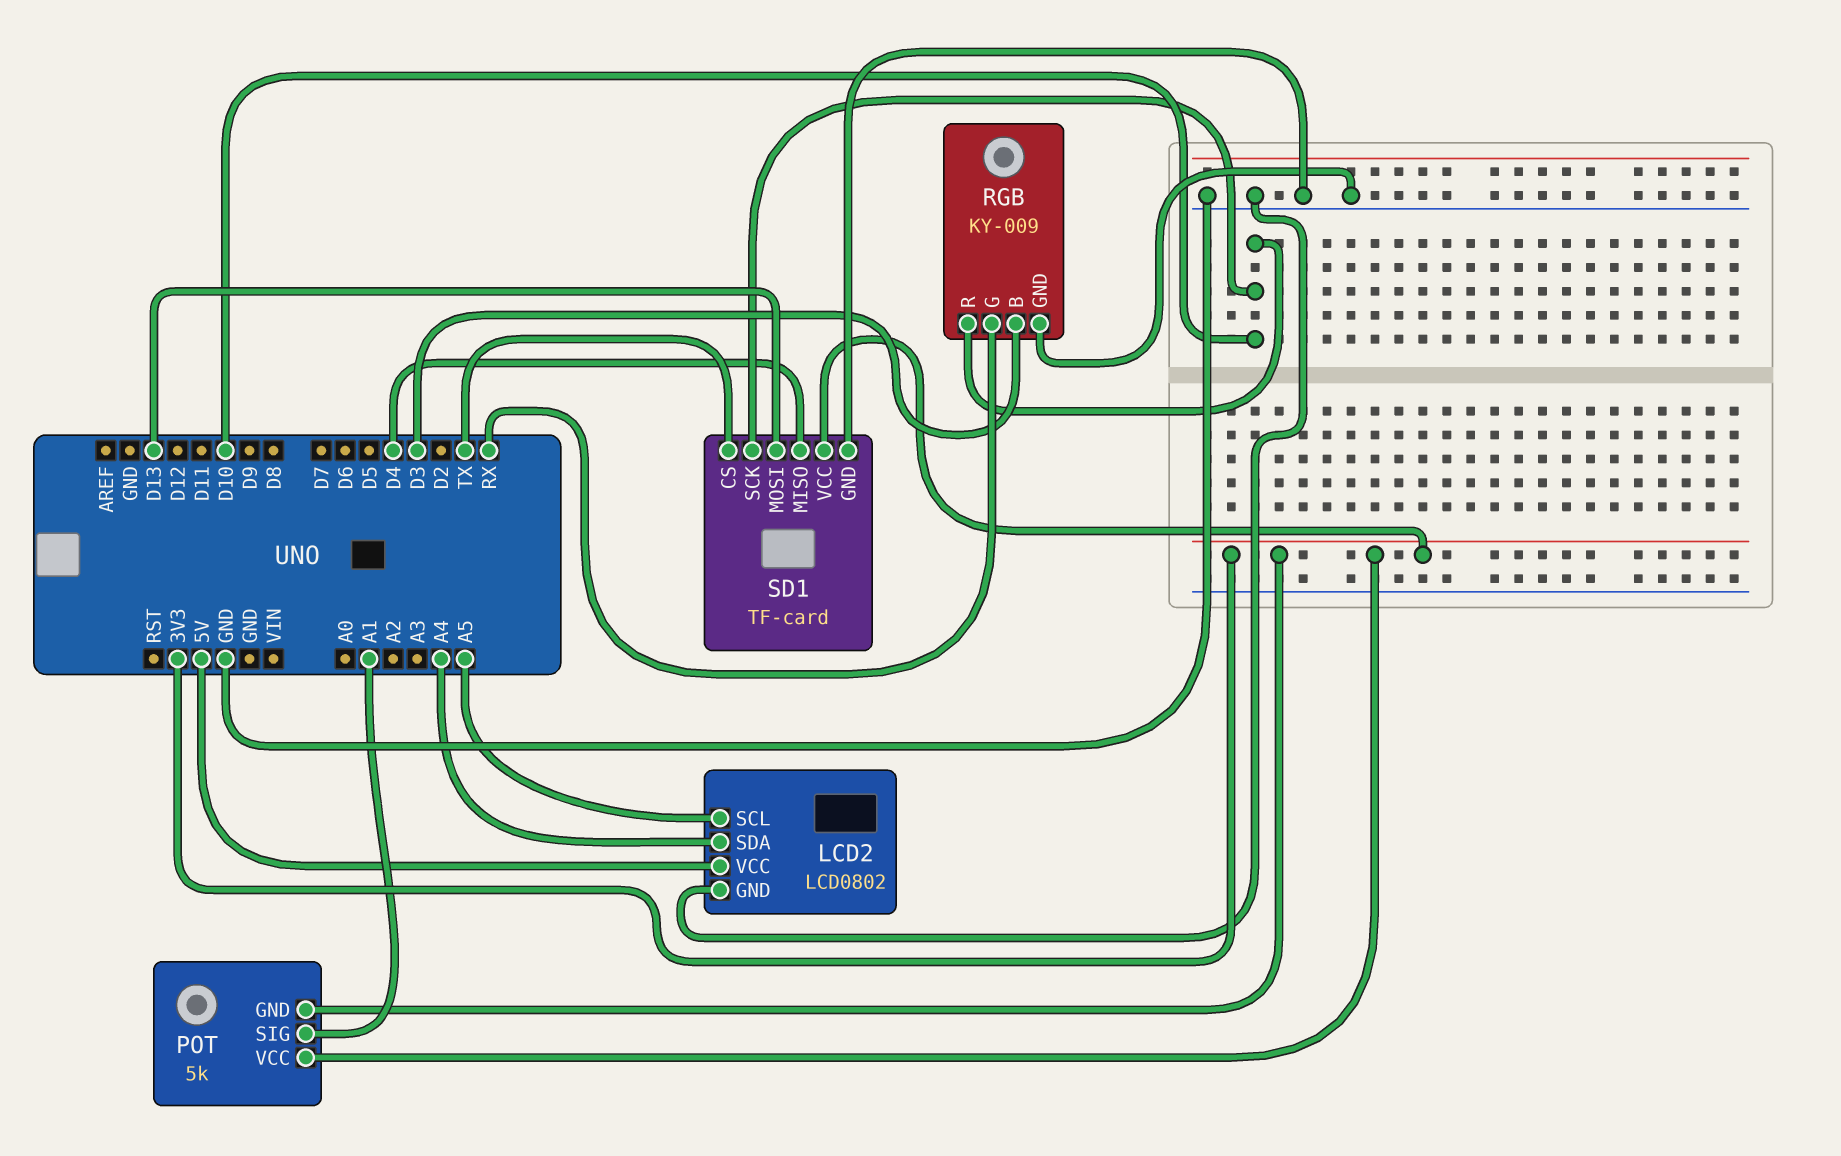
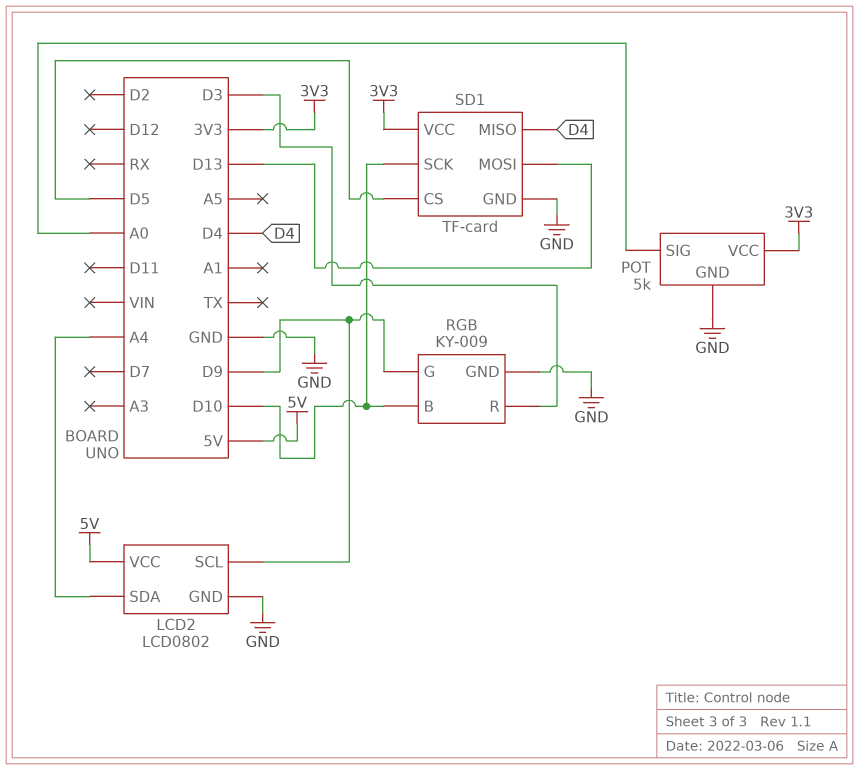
LCD2 pin SCL: A5 -> D9
POT pin GND: 3V3 -> GND
POT pin SIG: A1 -> A0
RGB pin B: D3 -> D10
RGB pin G: RX -> D9
RGB pin R: D10 -> D3
SD1 pin CS: TX -> D5

